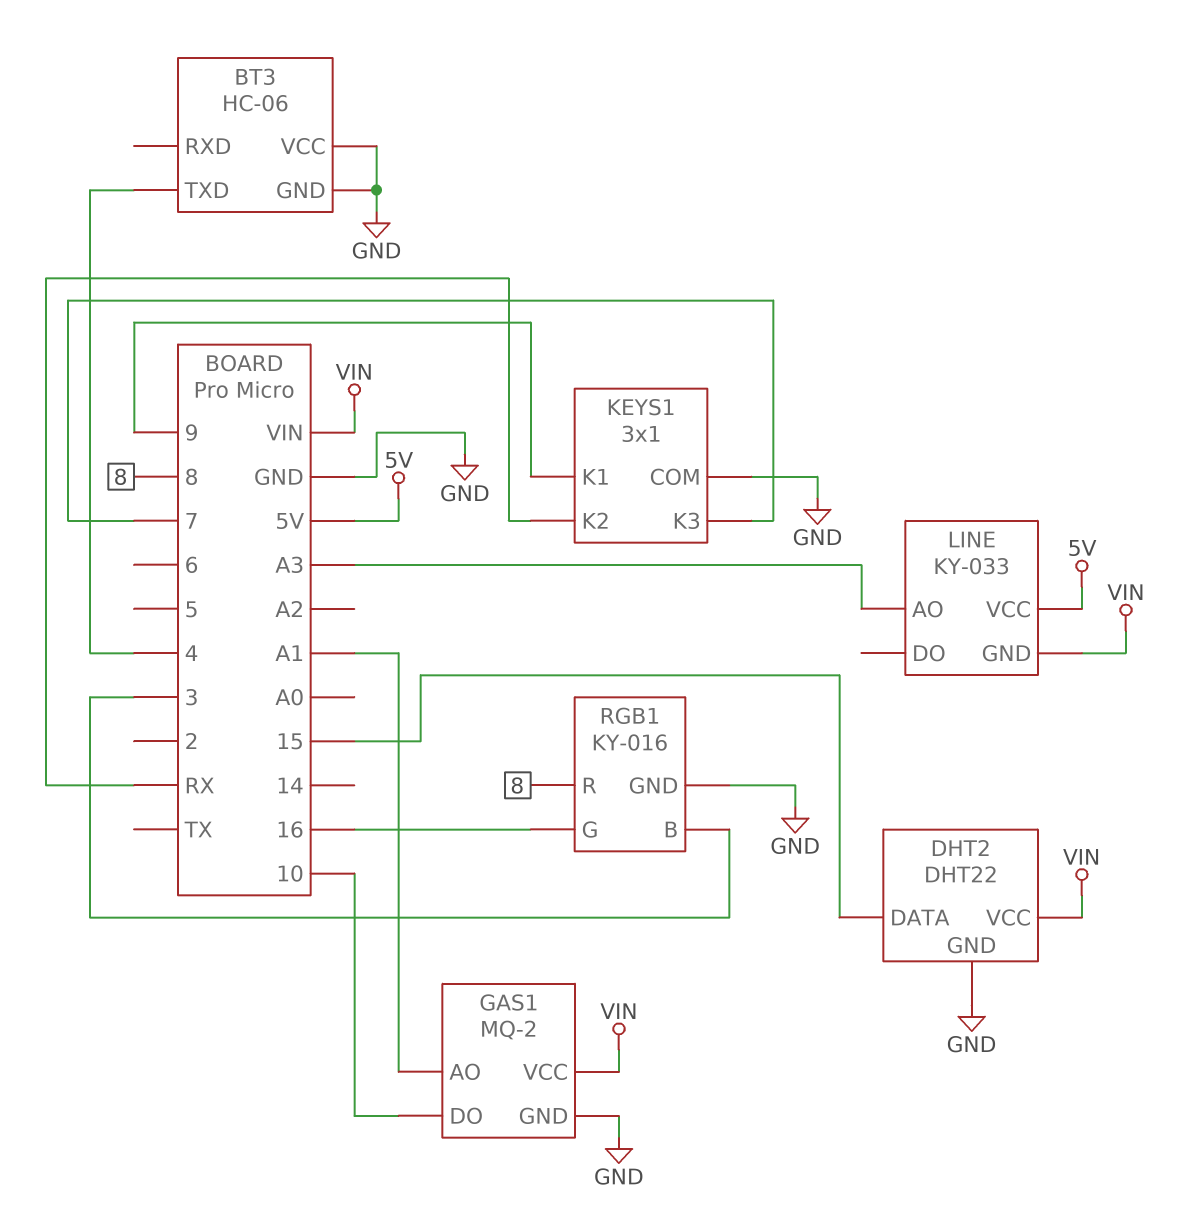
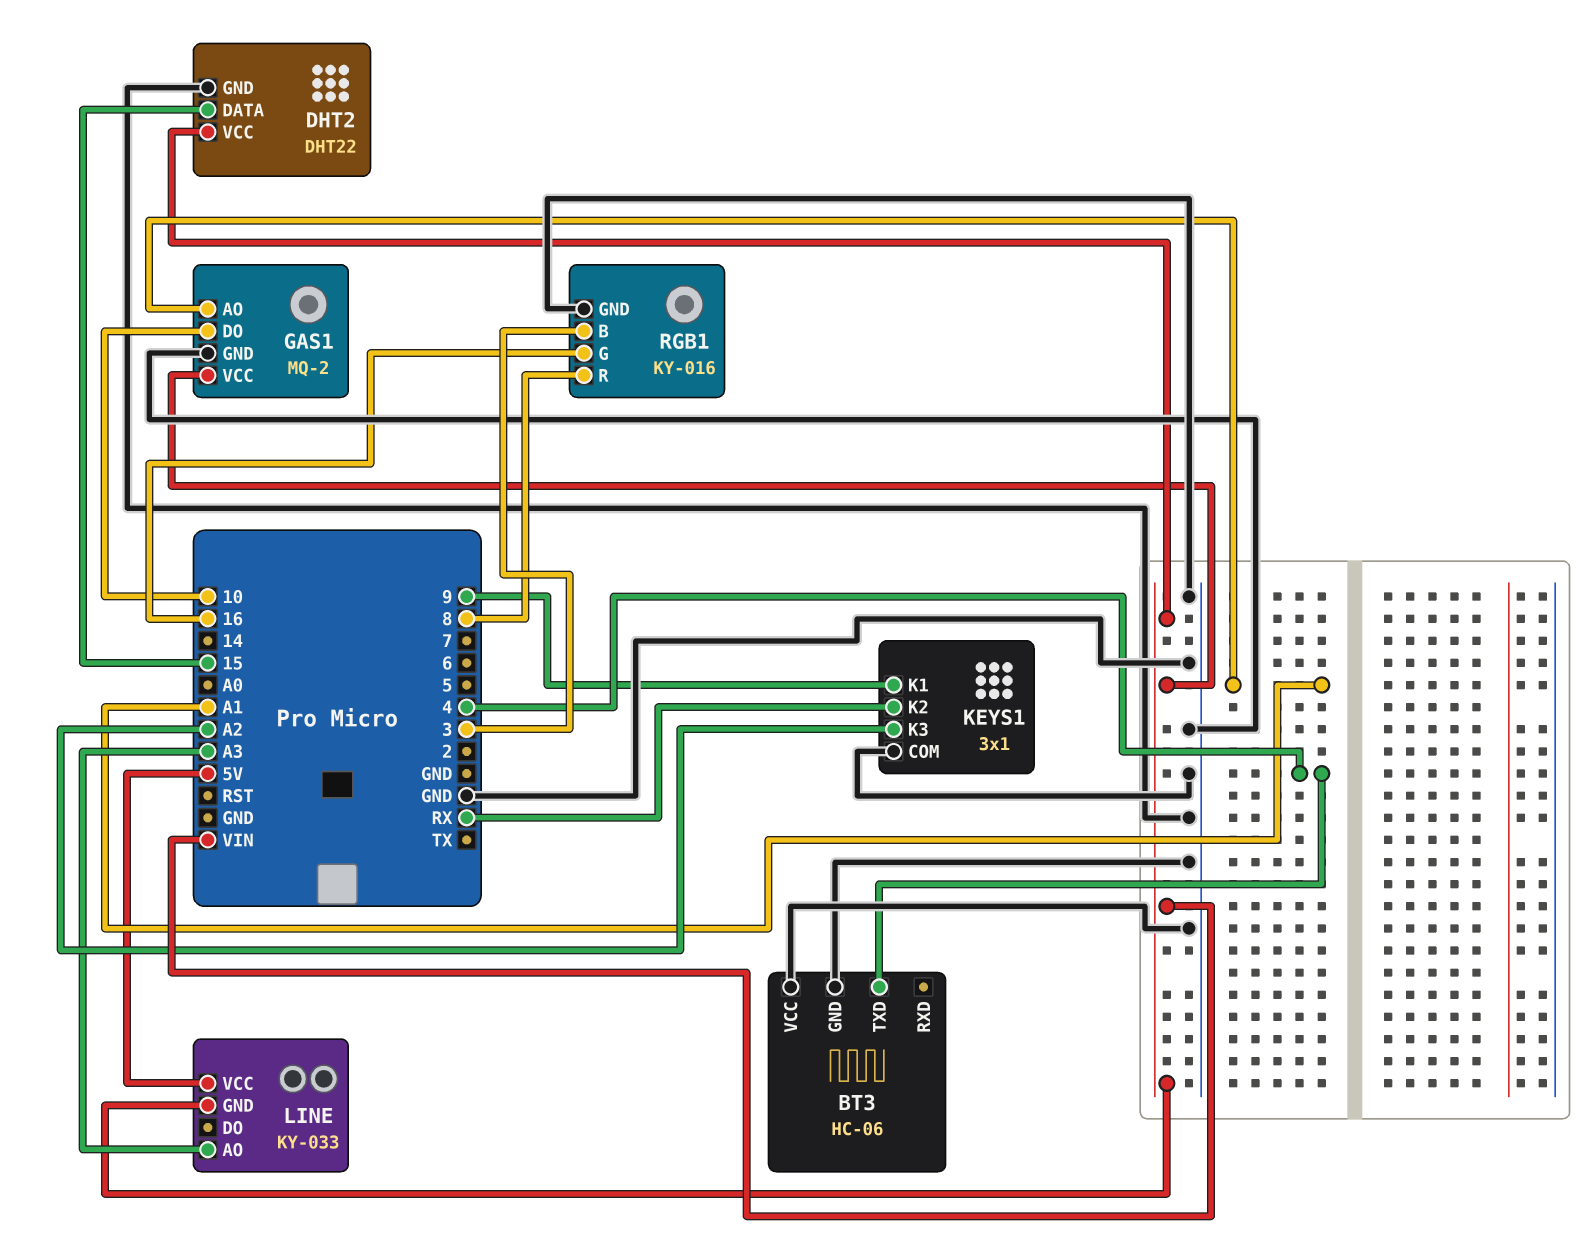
KEYS1 pin K3: 7 -> A2

